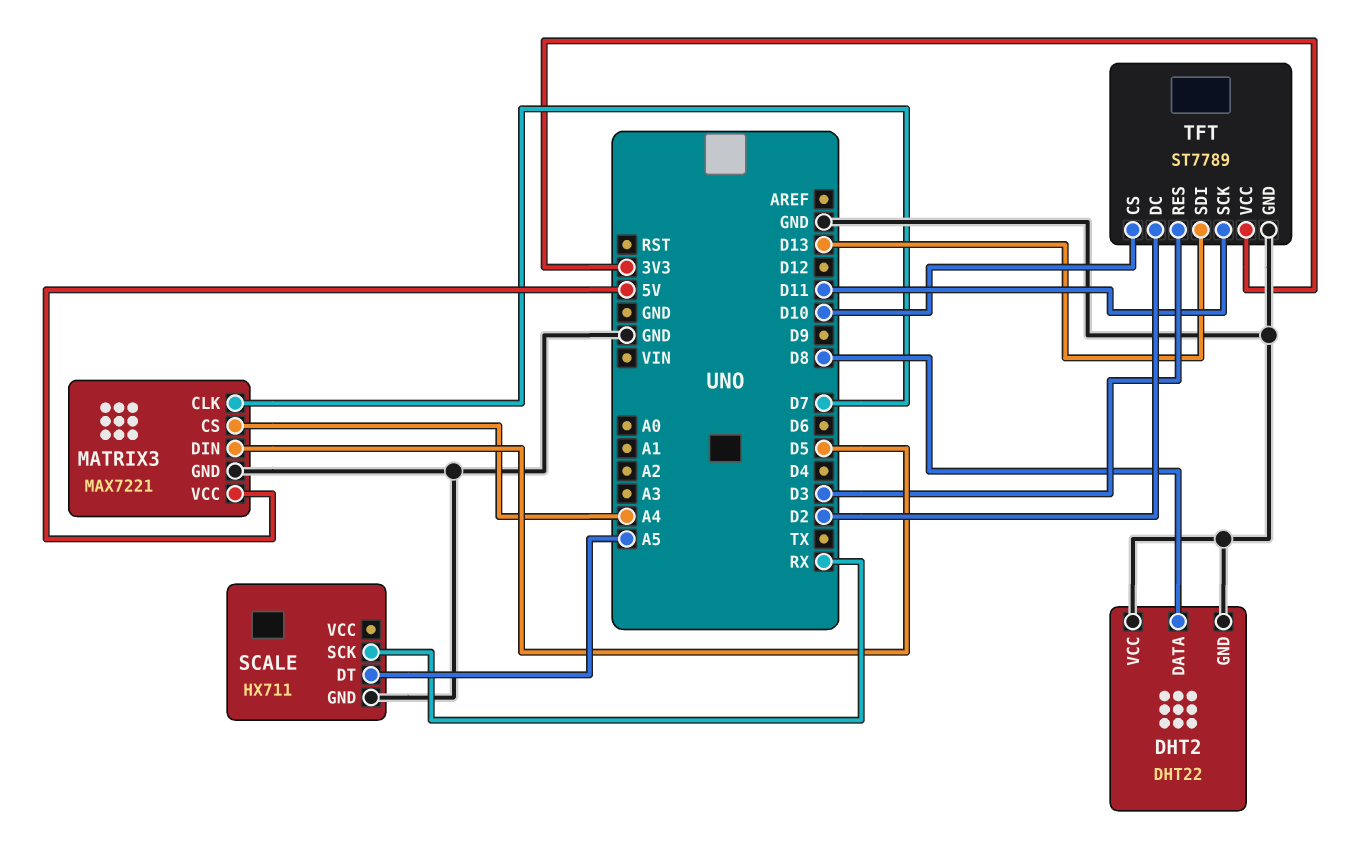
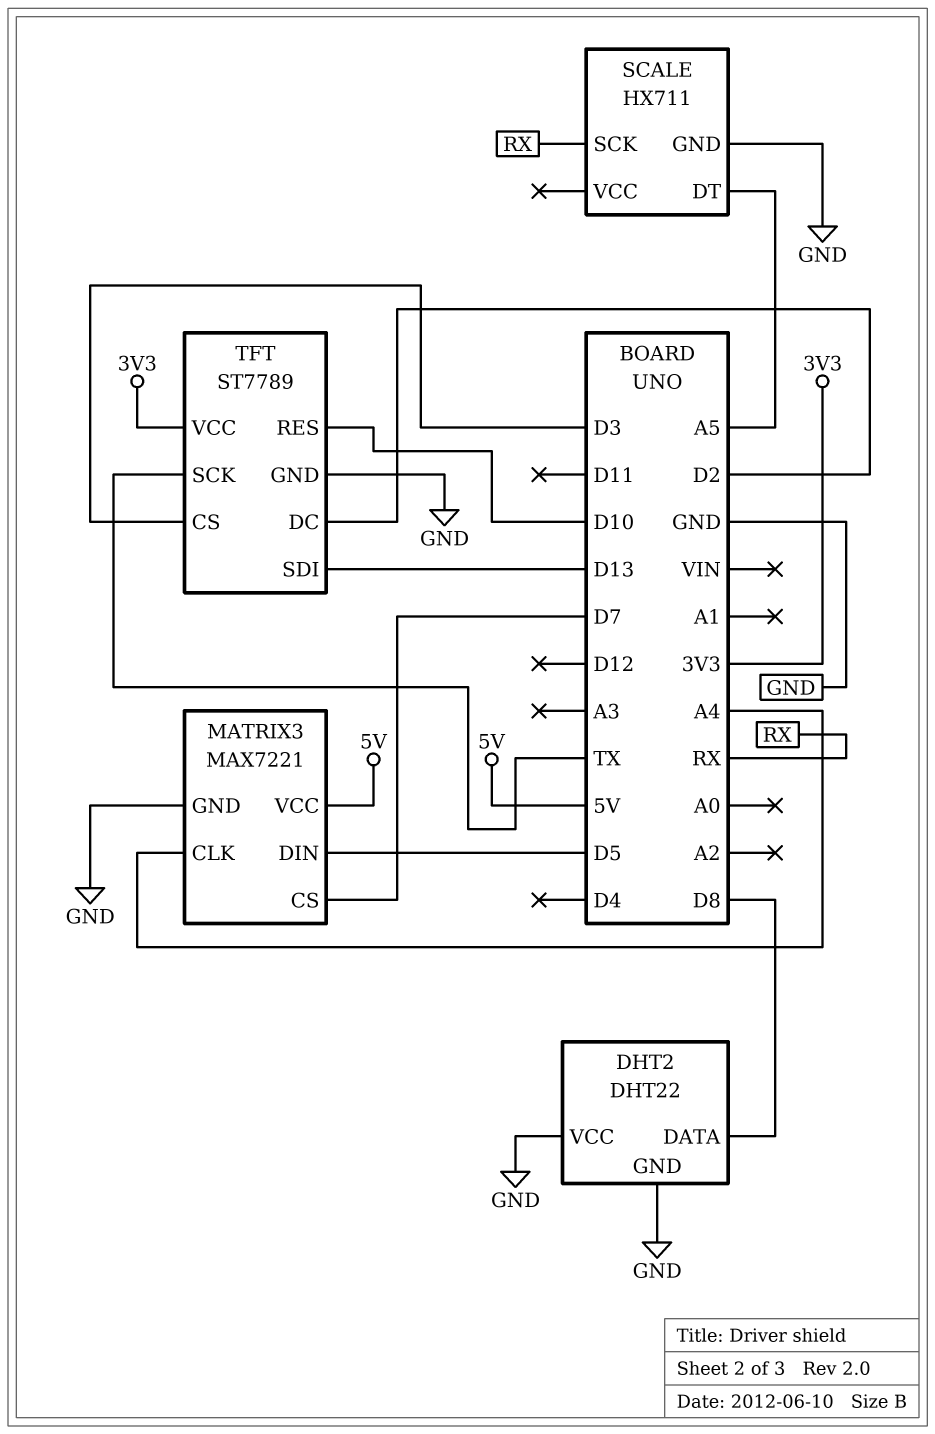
MATRIX3 pin CLK: D7 -> A4
MATRIX3 pin CS: A4 -> D7
TFT pin CS: D10 -> D3
TFT pin RES: D3 -> D10
TFT pin SCK: D11 -> TX

